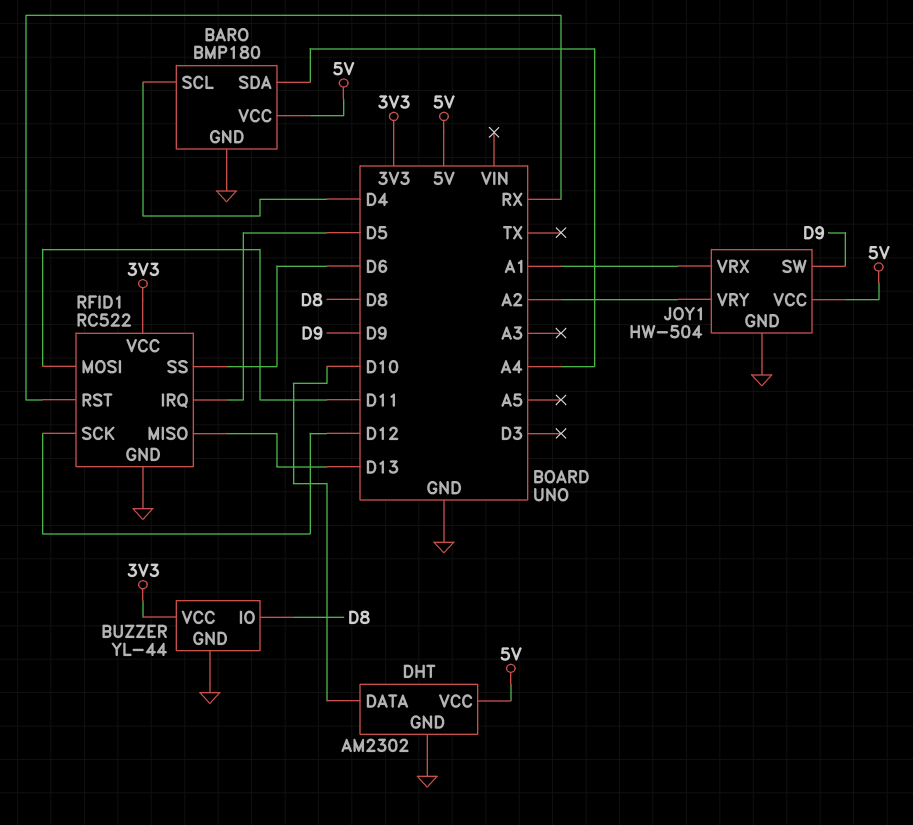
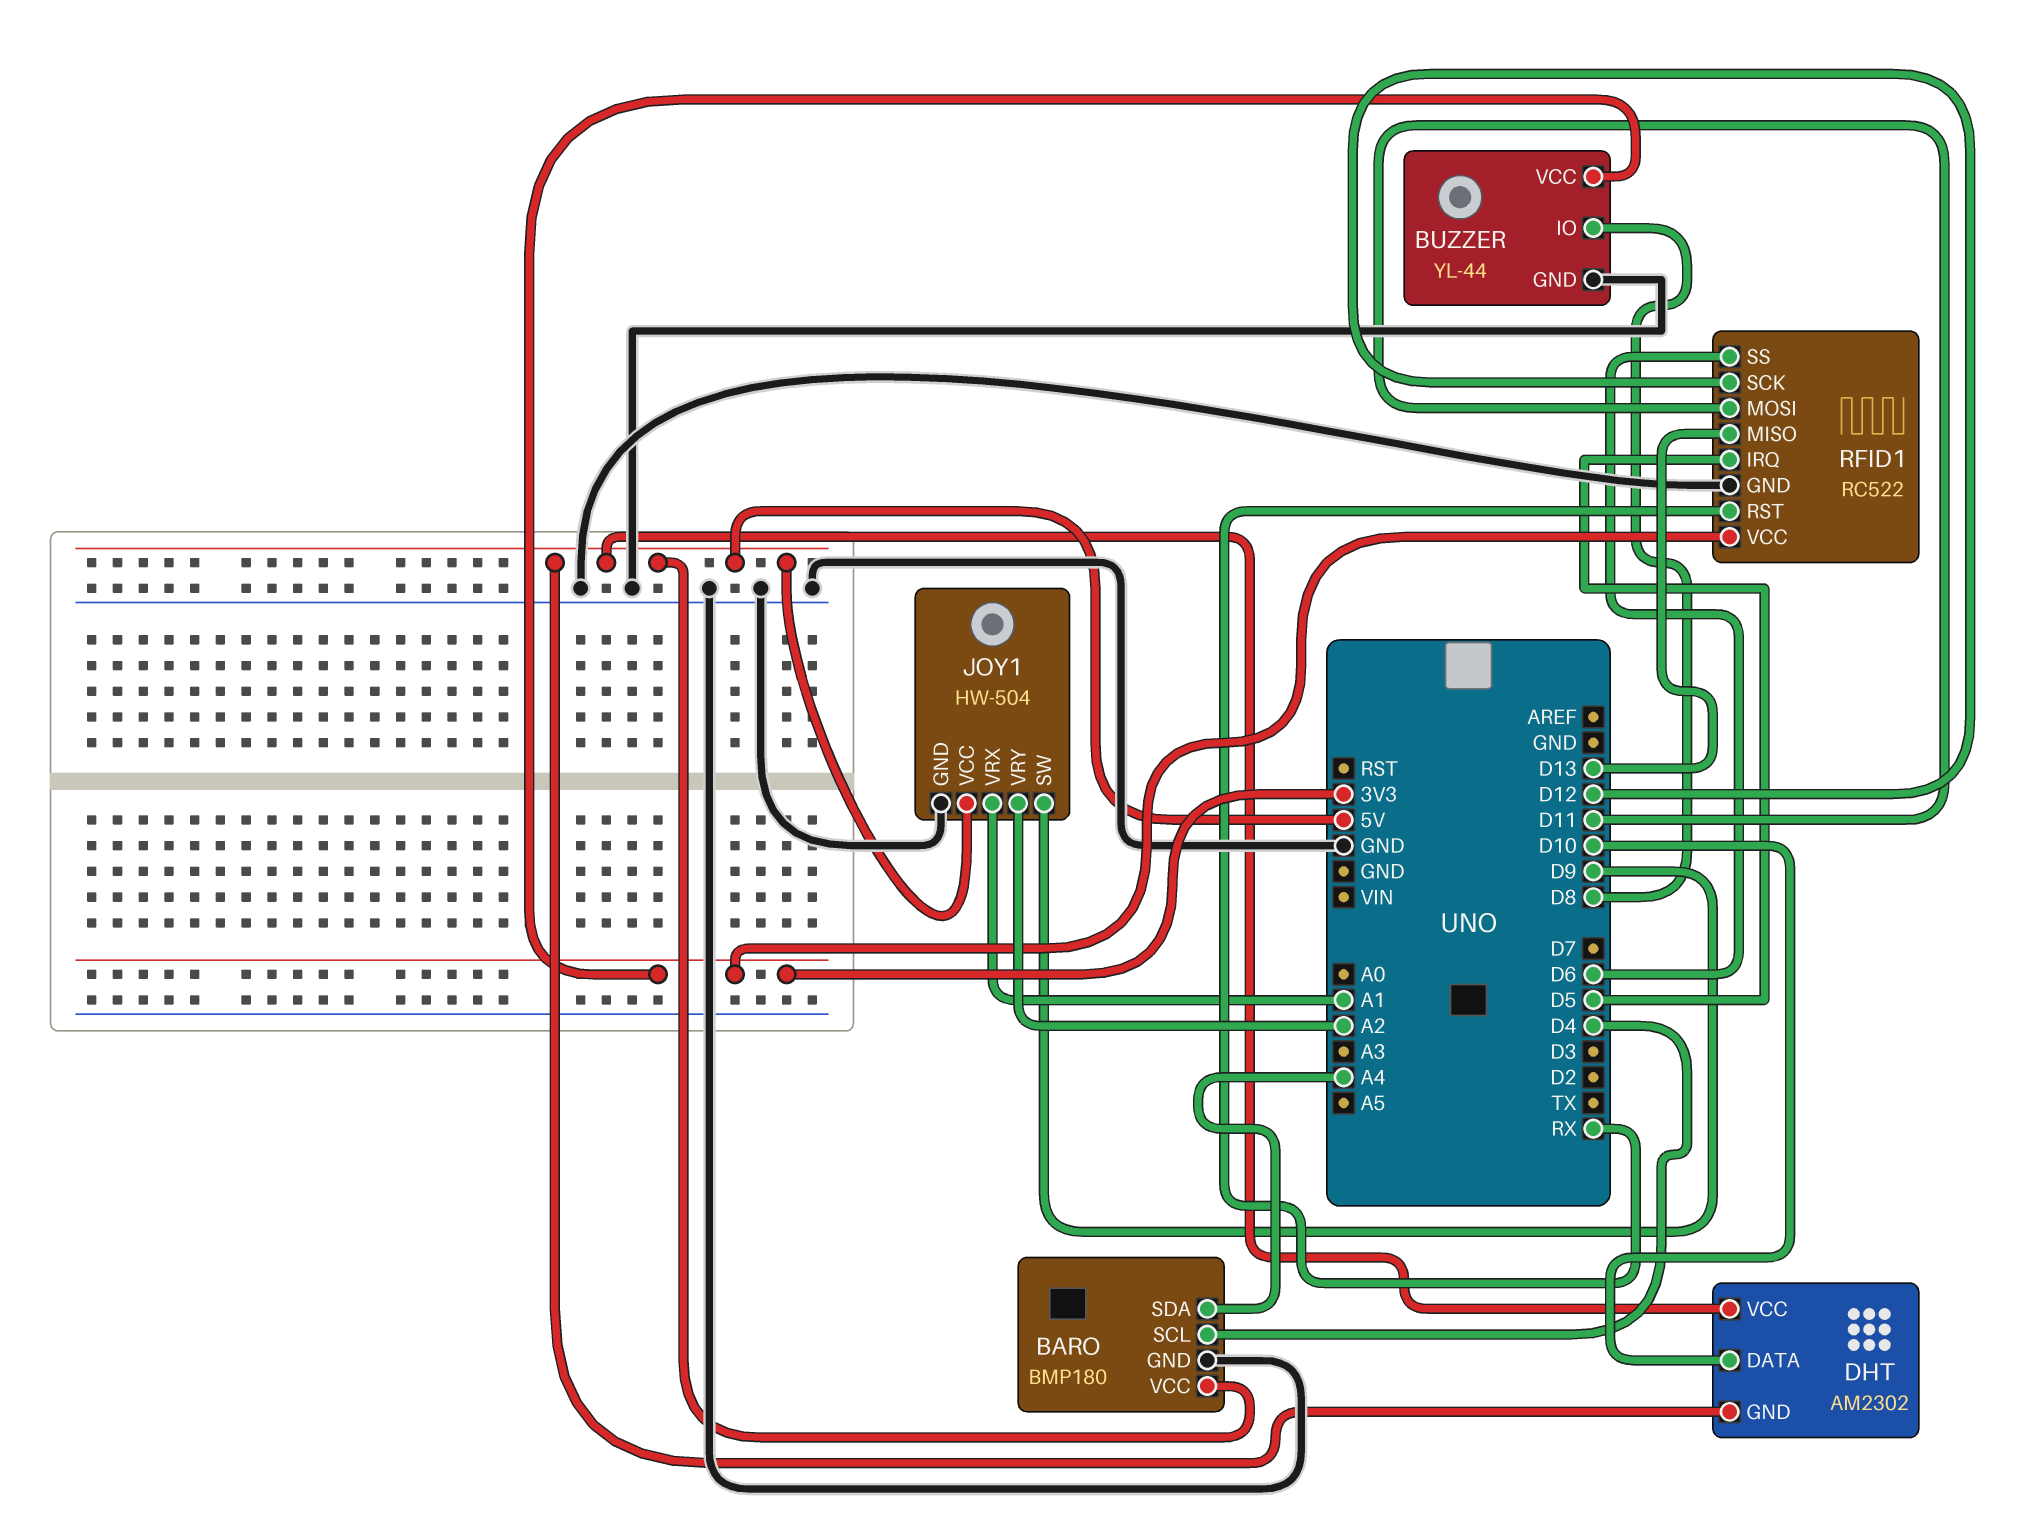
DHT pin GND: GND -> 5V

